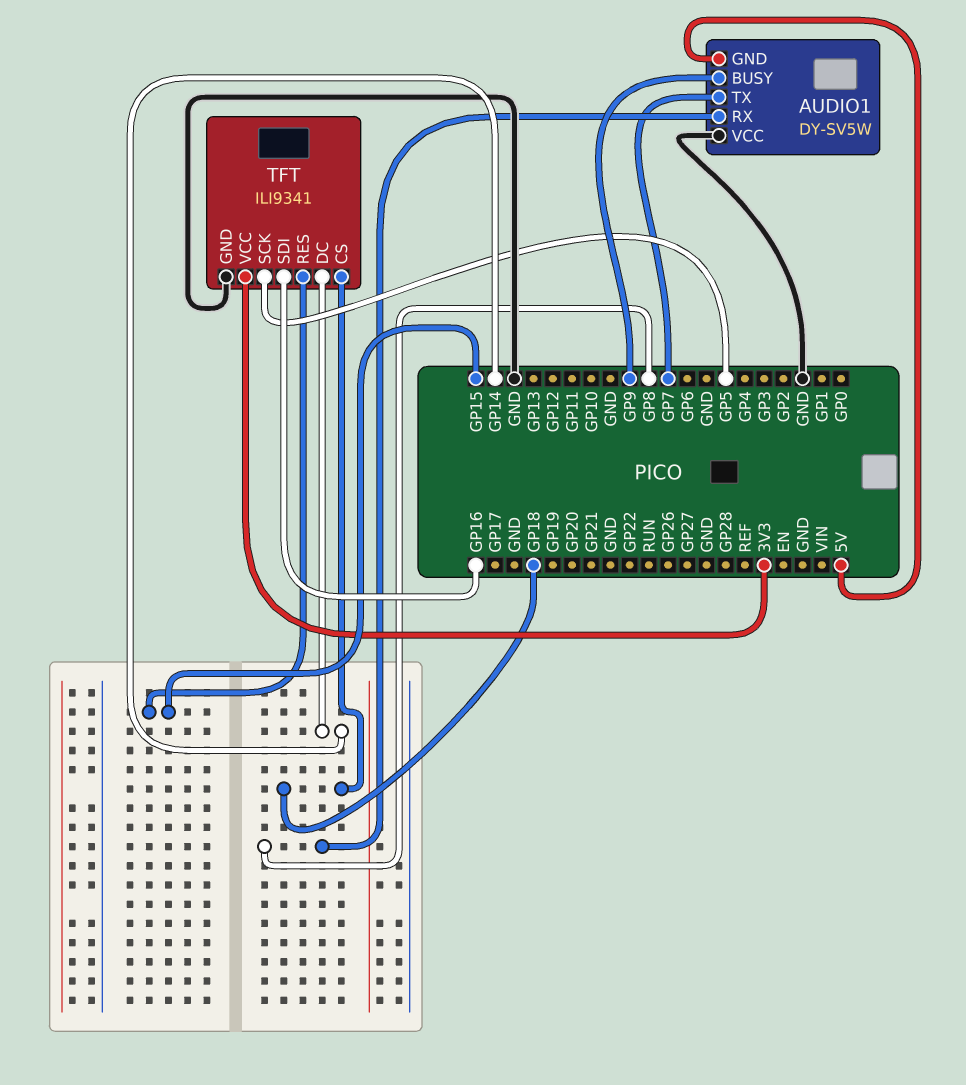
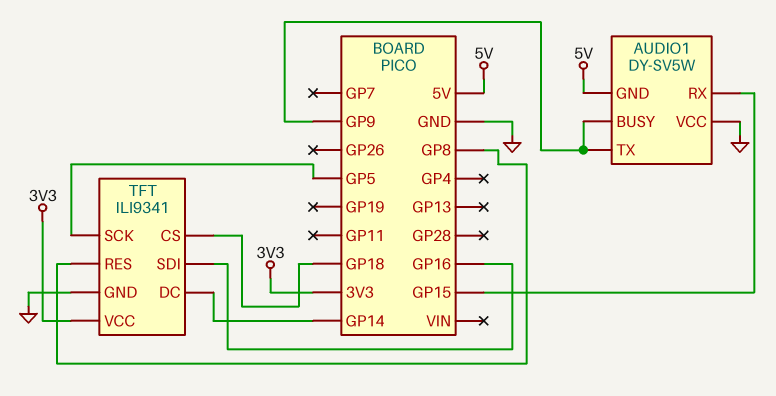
AUDIO1 pin RX: GP8 -> GP15
AUDIO1 pin TX: GP7 -> GP9
TFT pin RES: GP15 -> GP8

